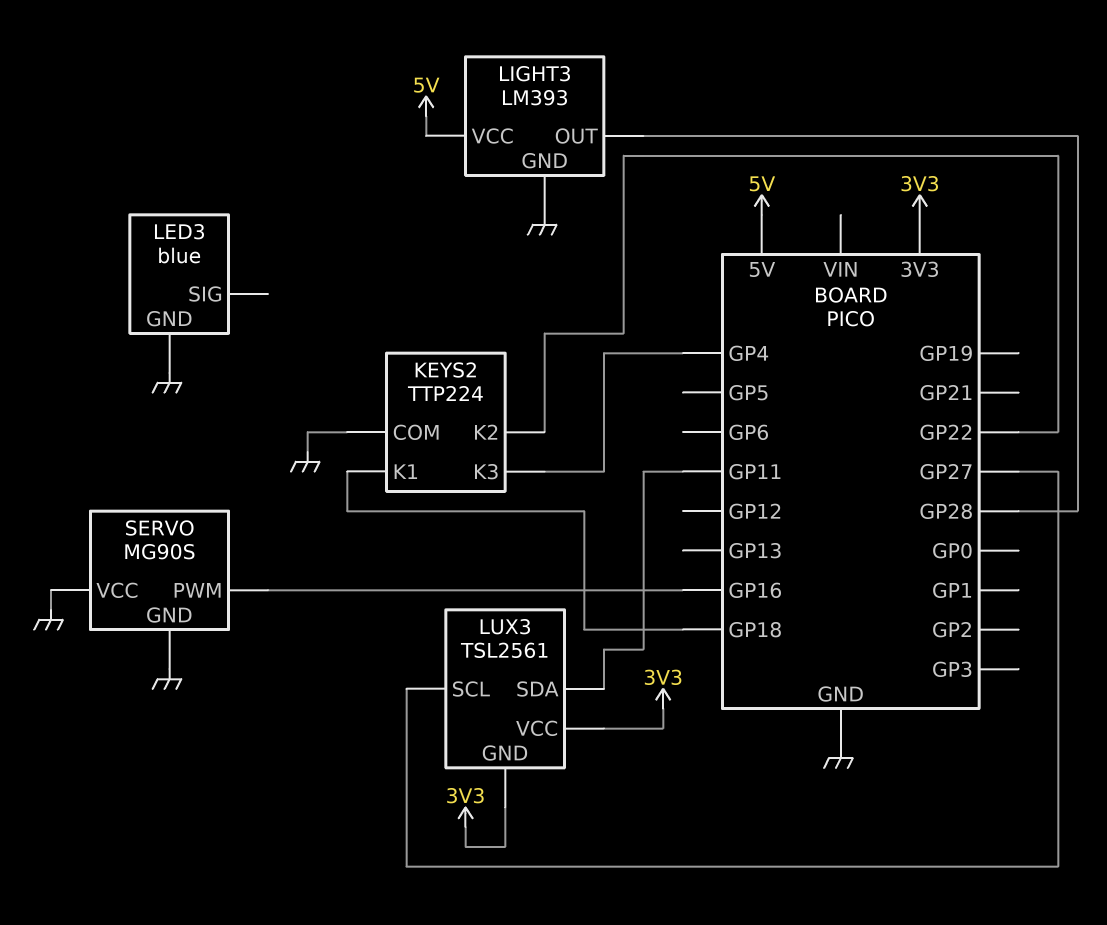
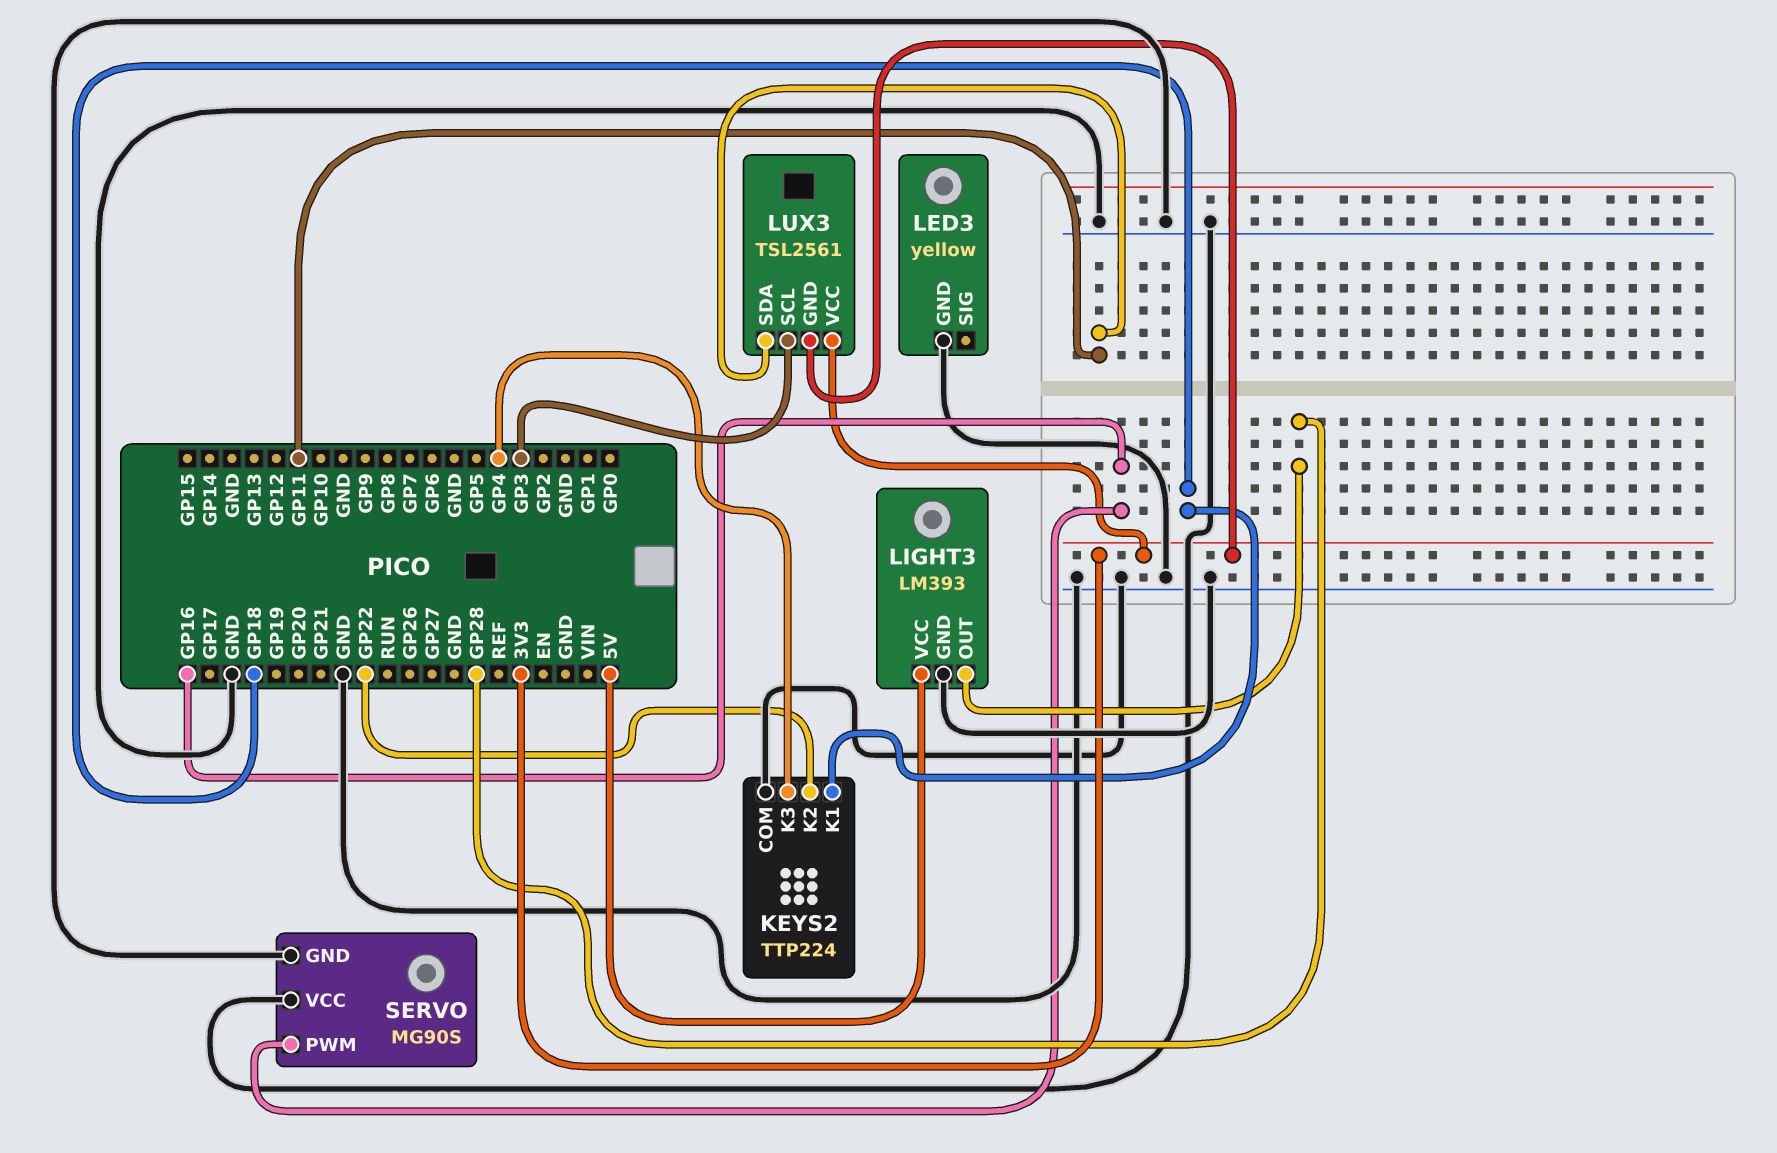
LED3: blue -> yellow
LUX3 pin SCL: GP27 -> GP3

